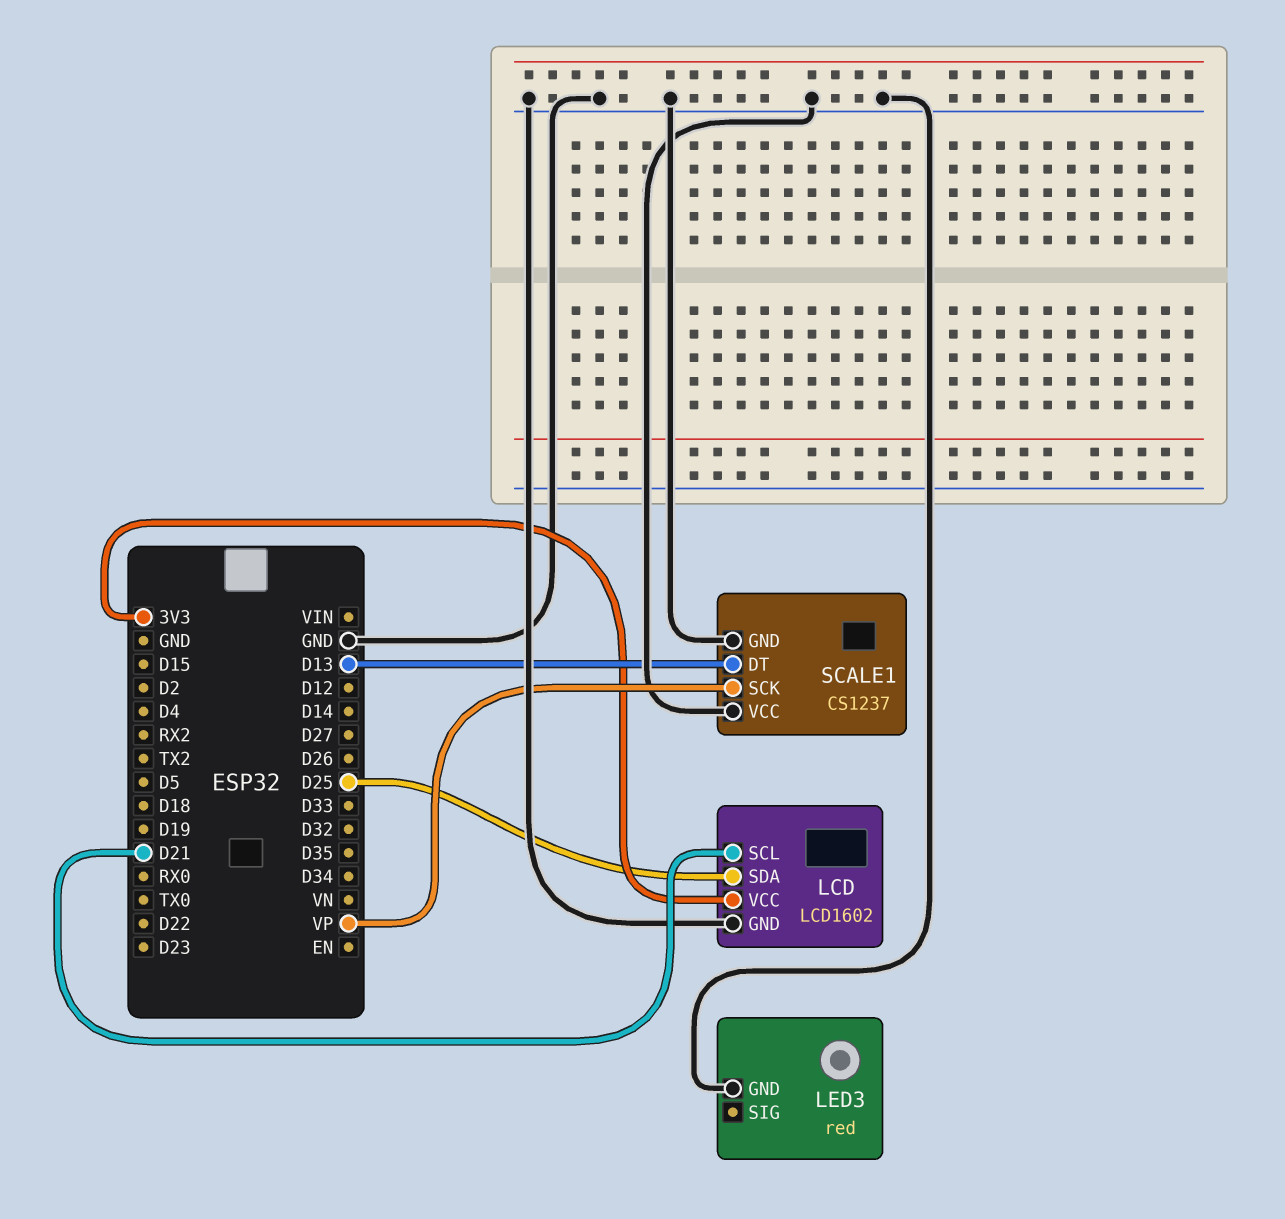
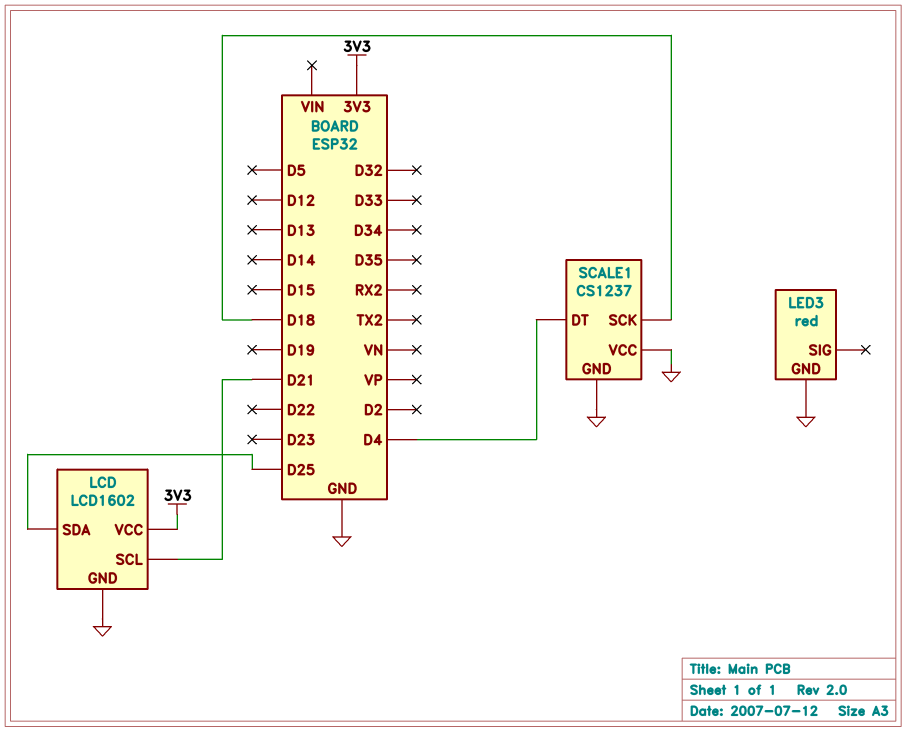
SCALE1 pin DT: D13 -> D4
SCALE1 pin SCK: VP -> D18

